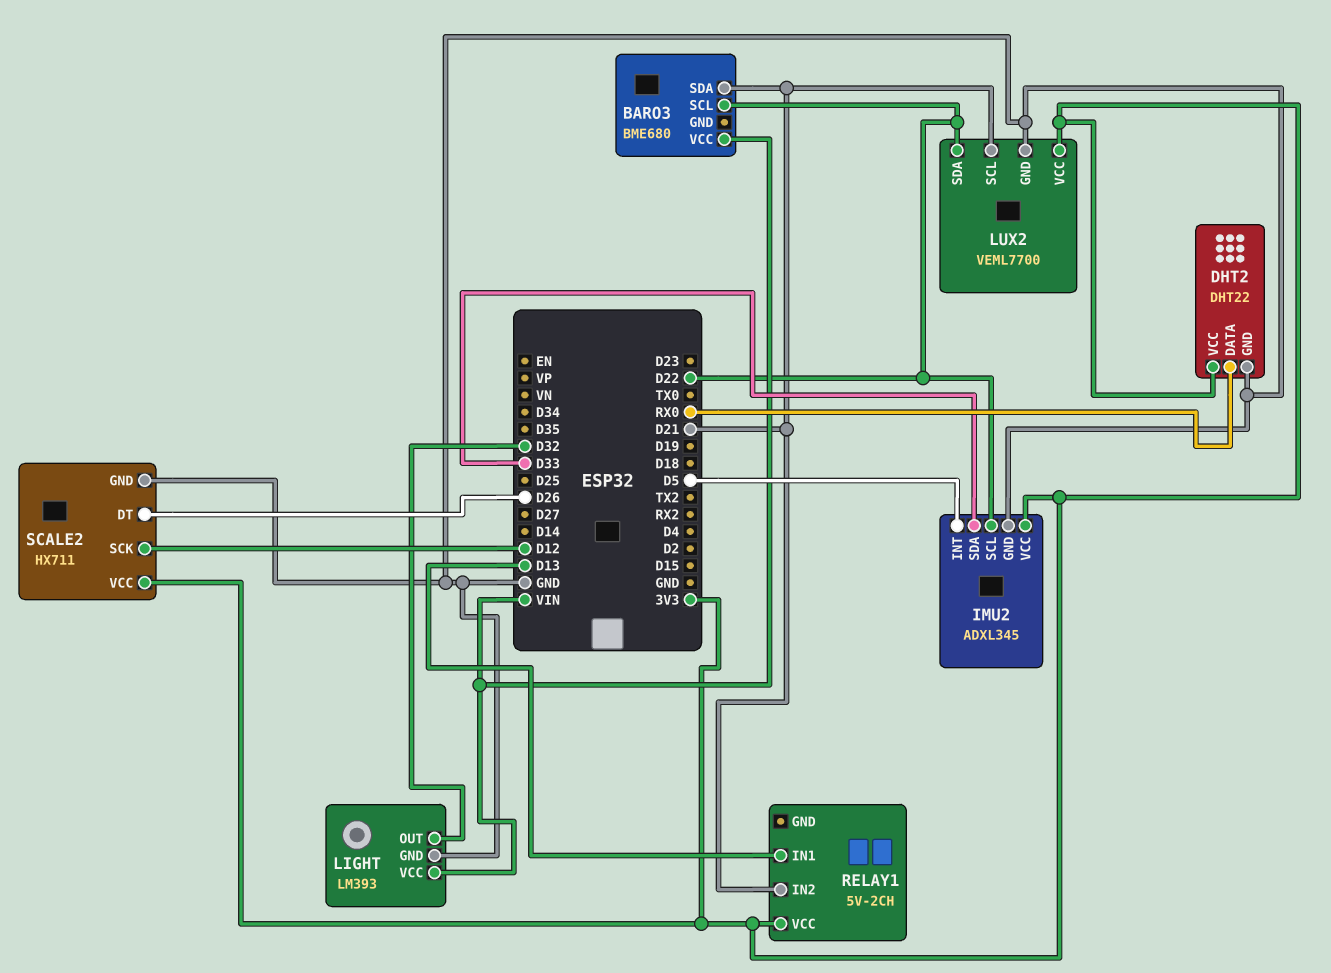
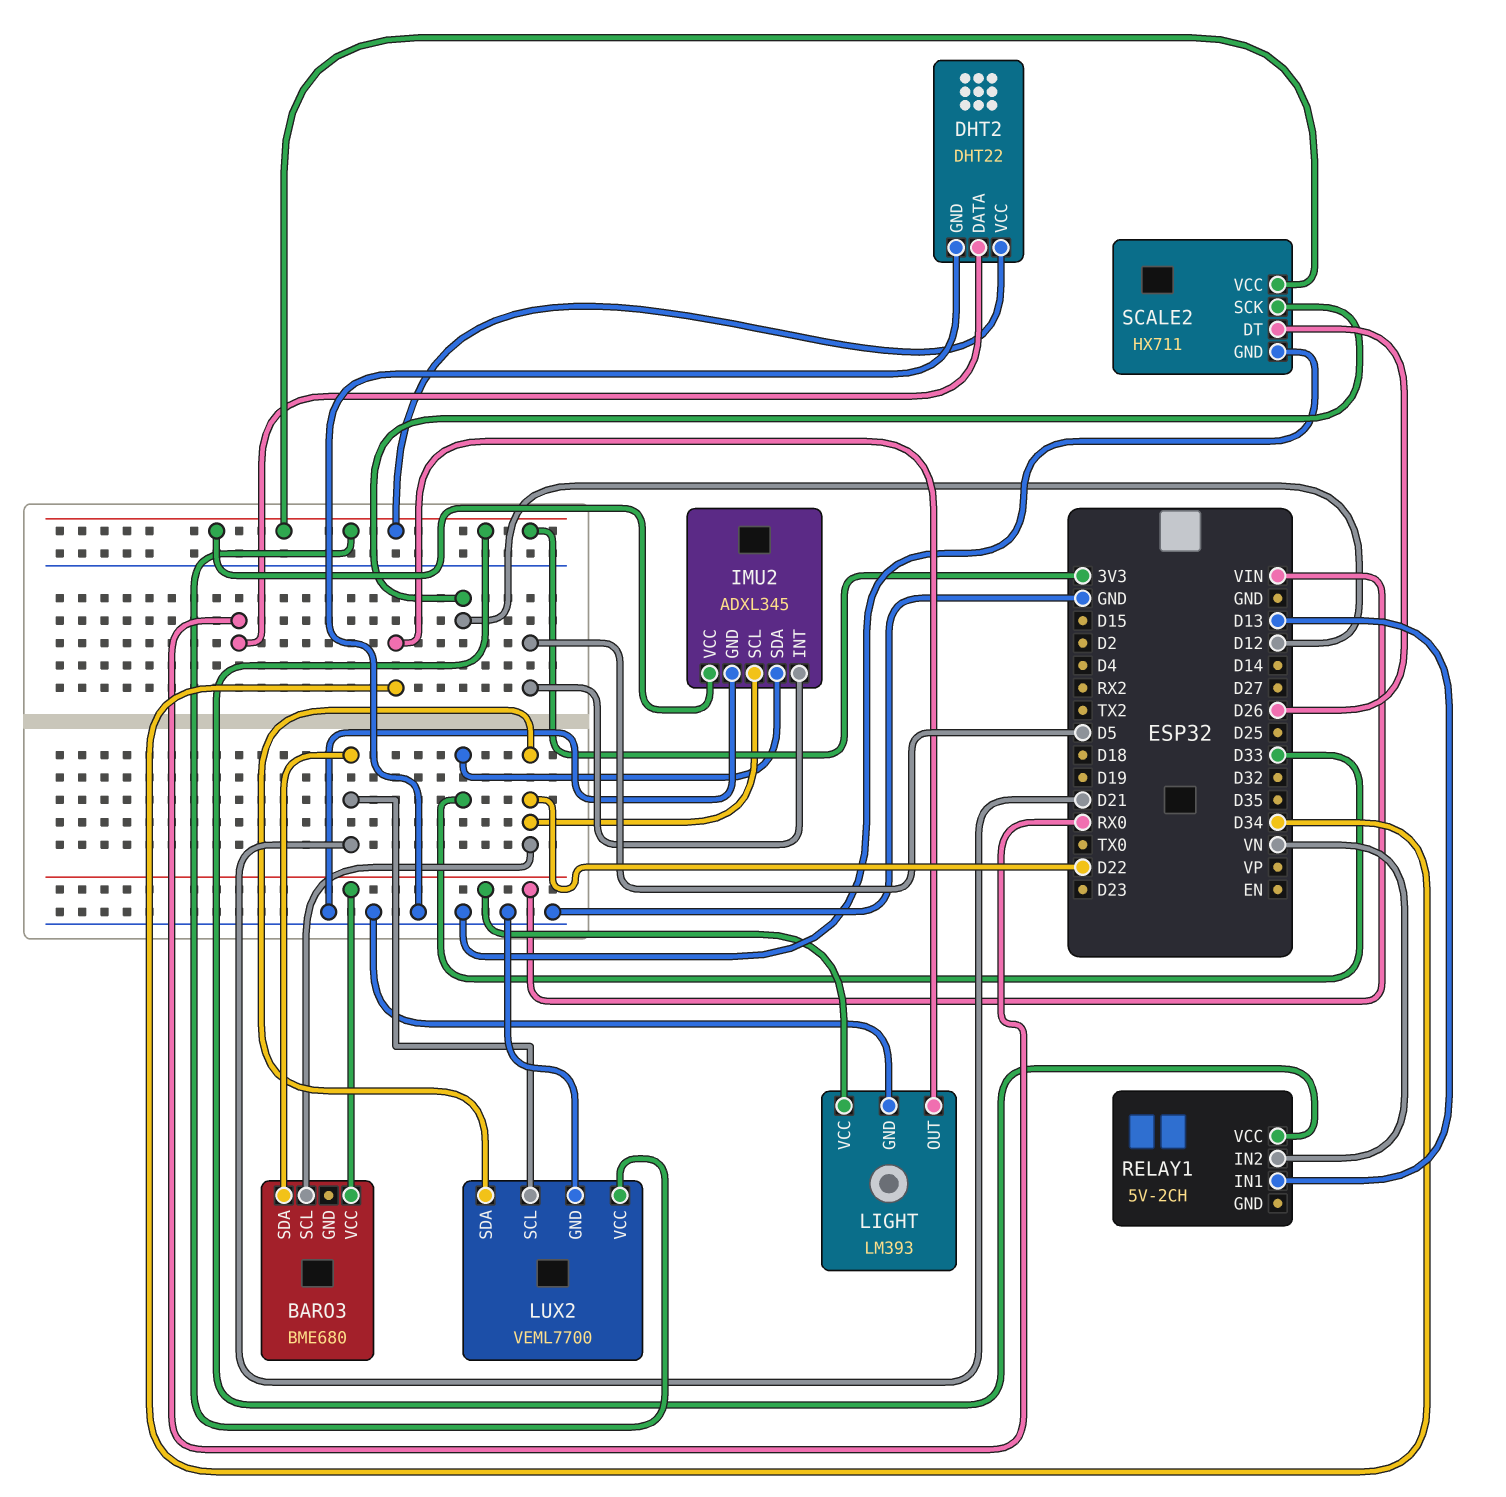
LIGHT pin OUT: D32 -> D34
RELAY1 pin IN2: D21 -> VN

